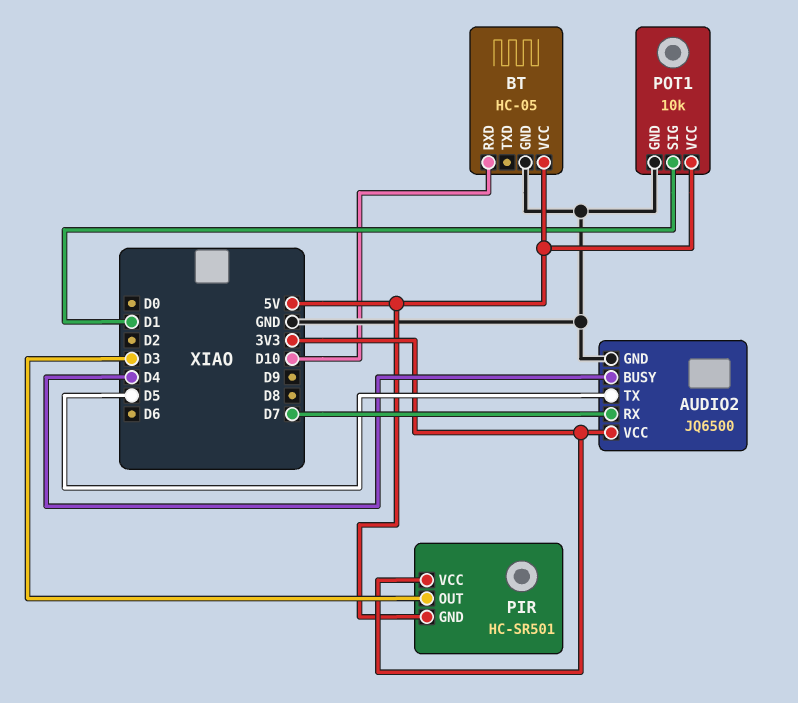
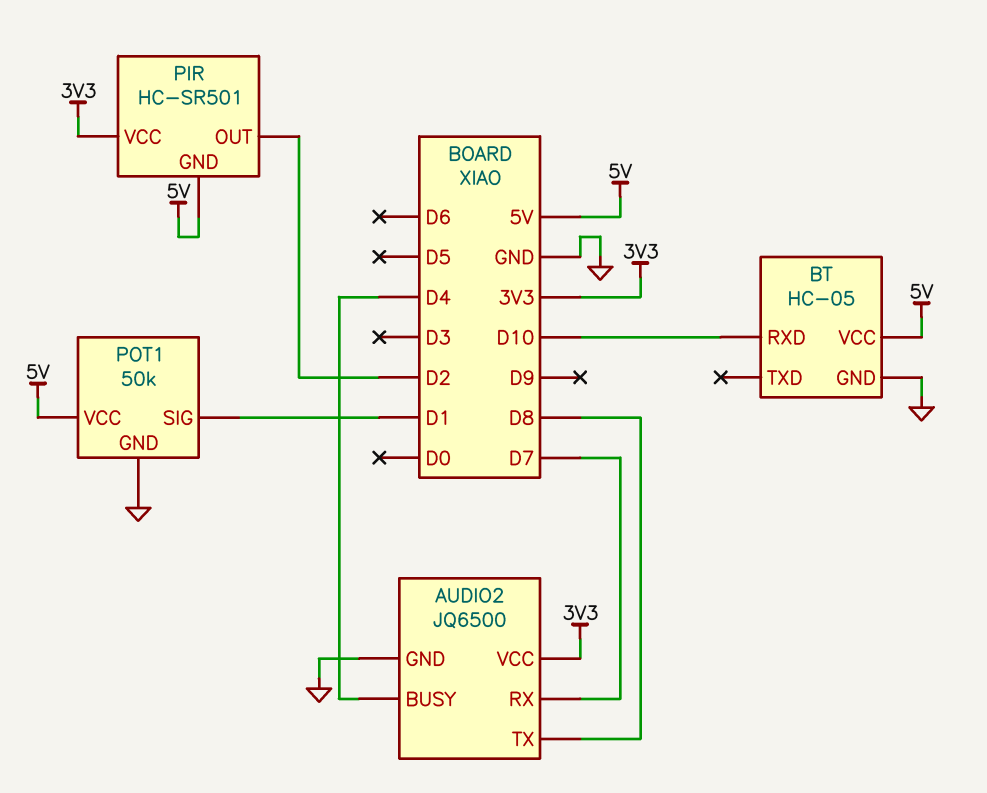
AUDIO2 pin TX: D5 -> D8
PIR pin OUT: D3 -> D2
POT1: 10k -> 50k

